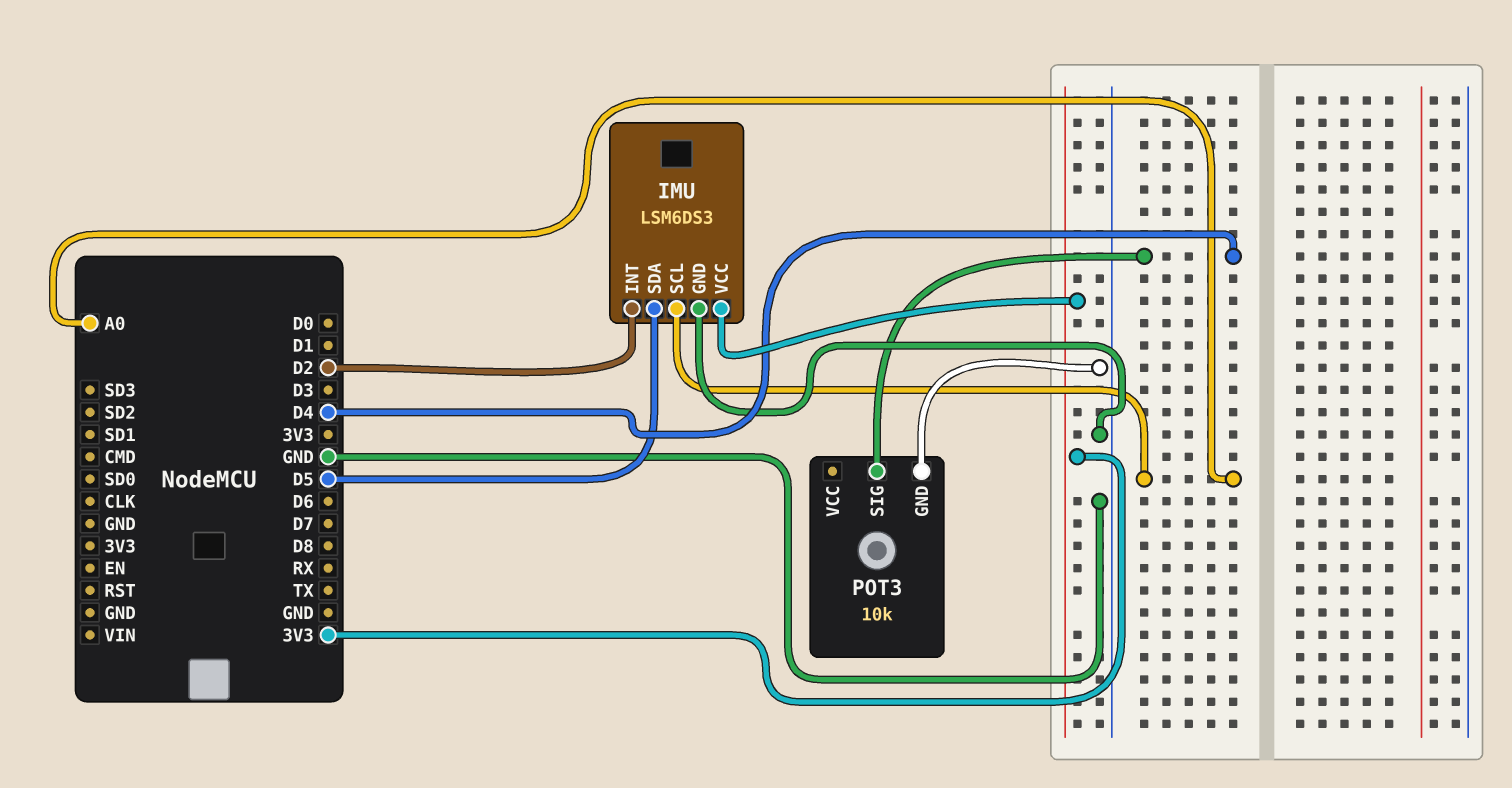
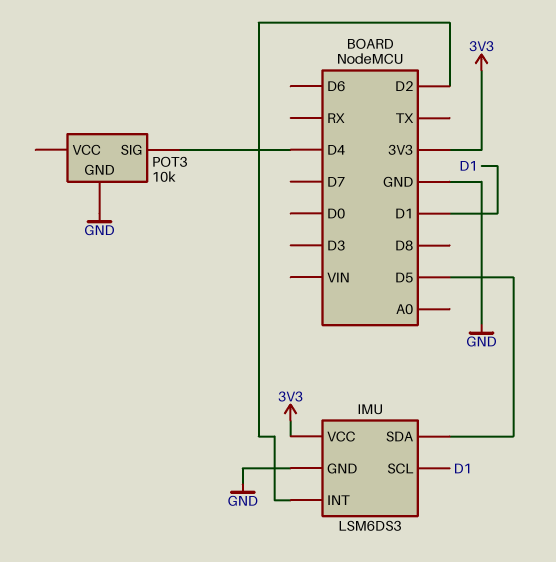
IMU pin SCL: A0 -> D1

